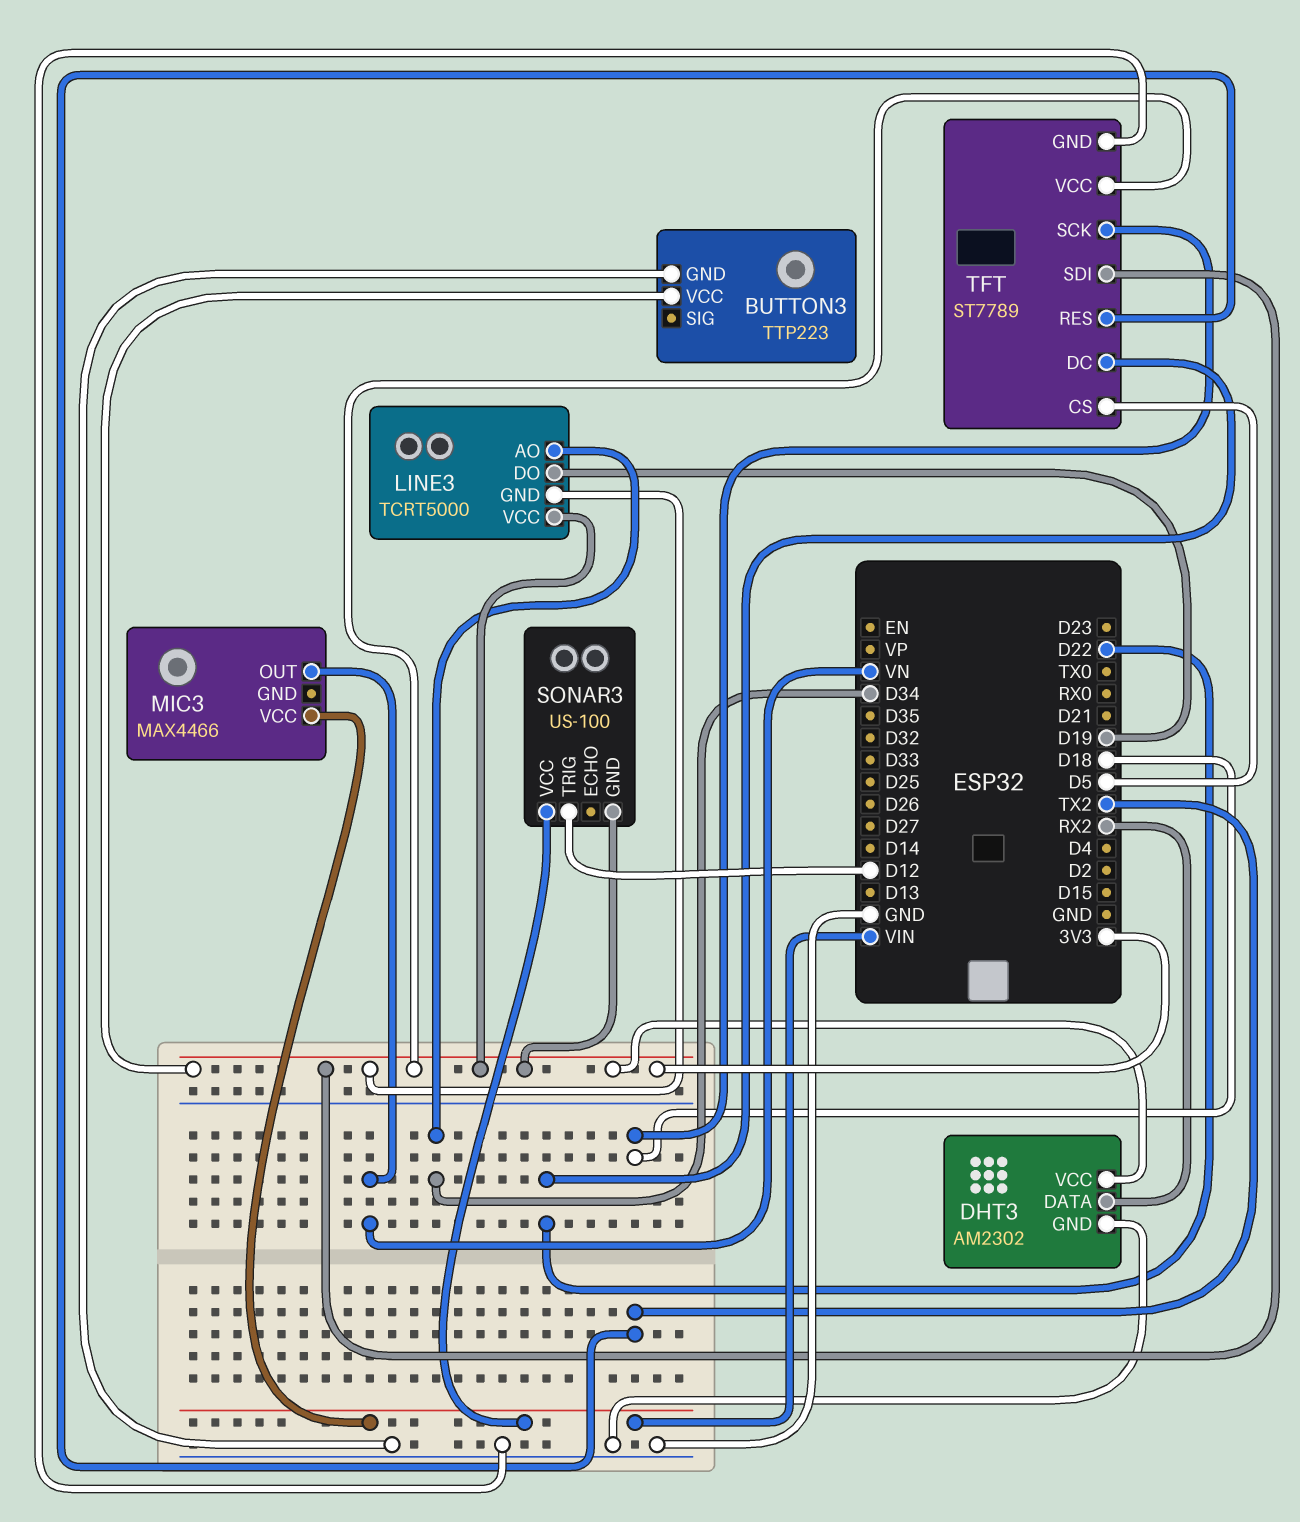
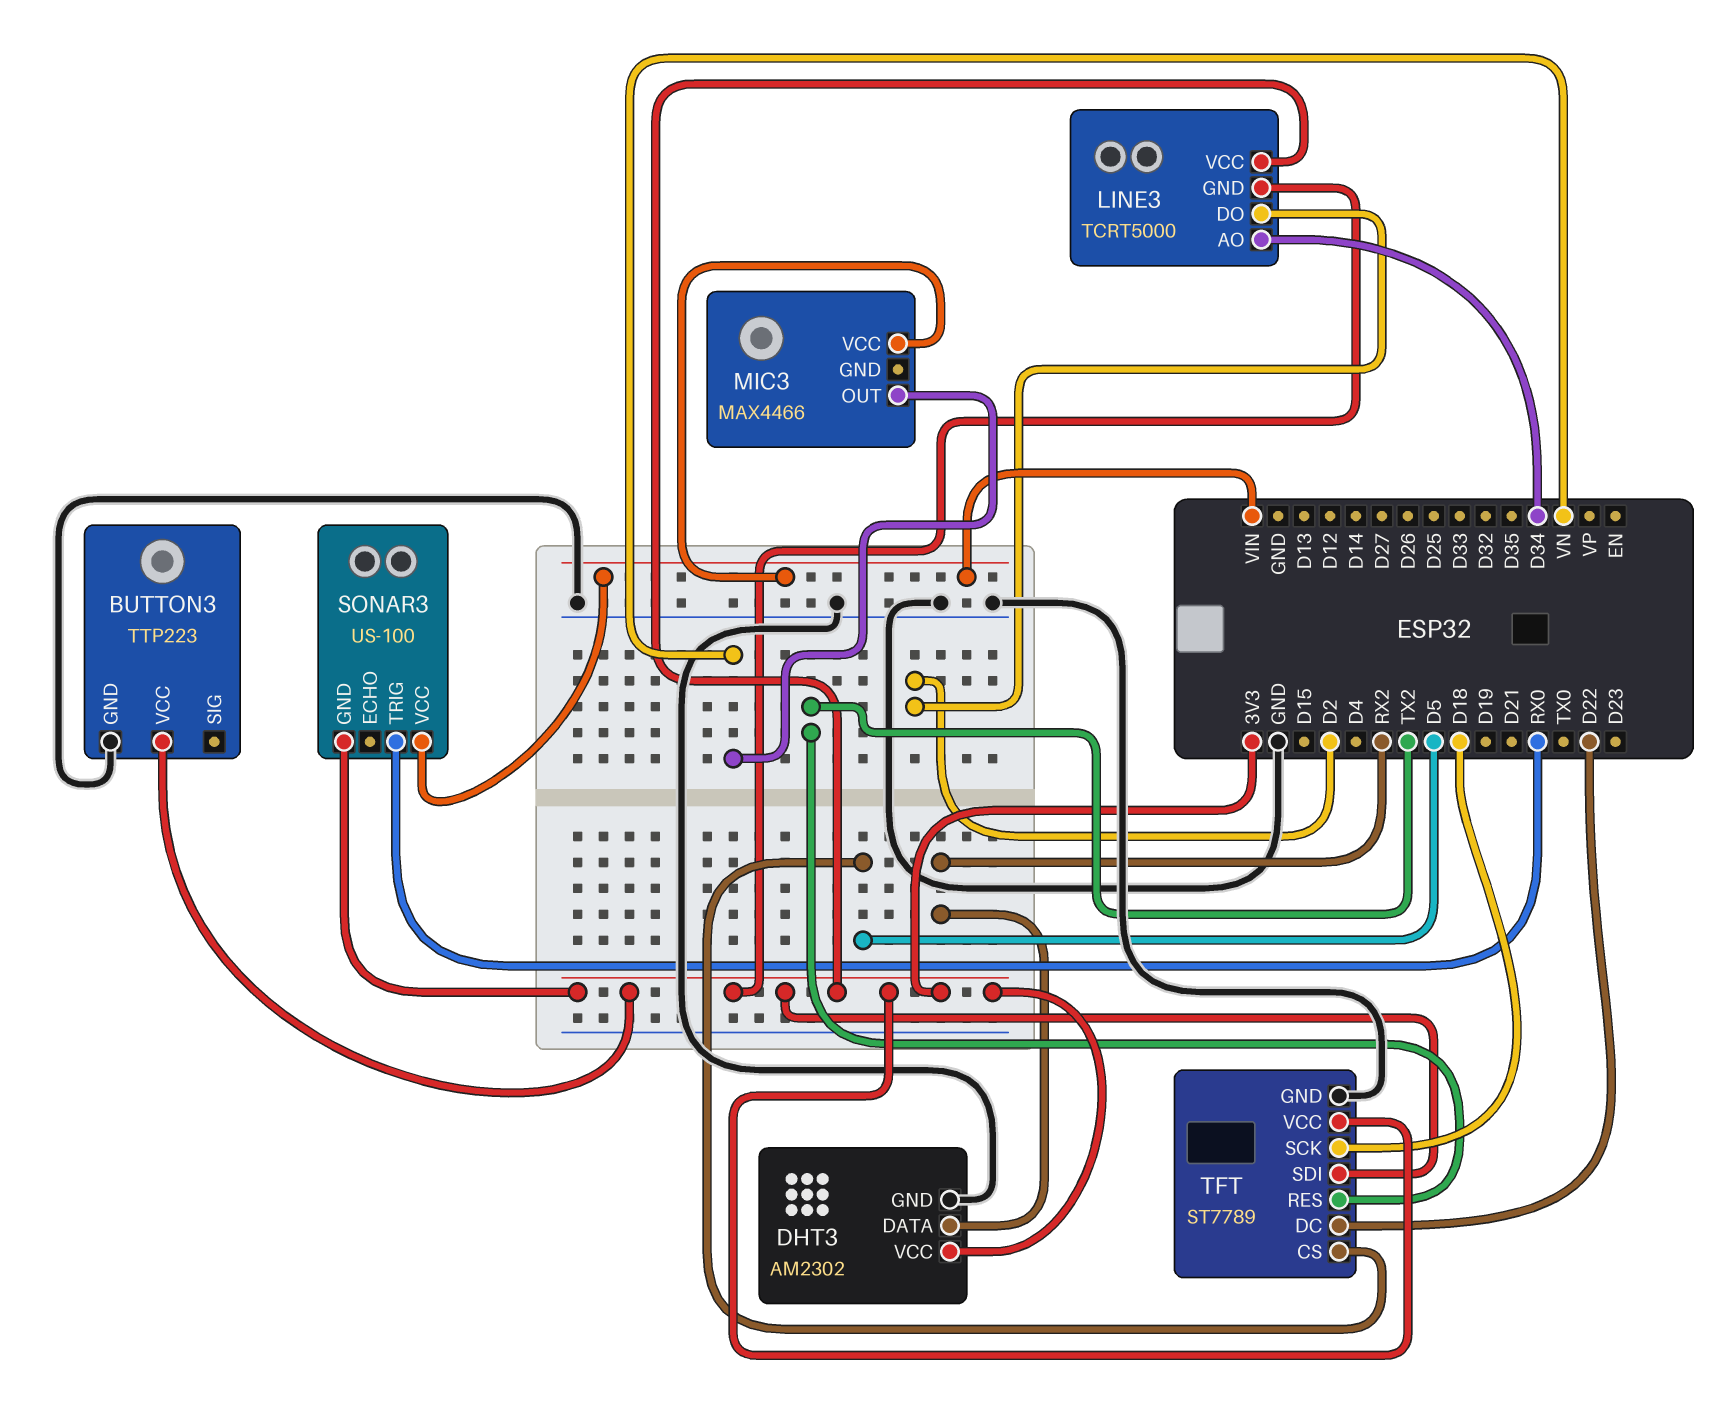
LINE3 pin DO: D19 -> D2
SONAR3 pin TRIG: D12 -> RX0

